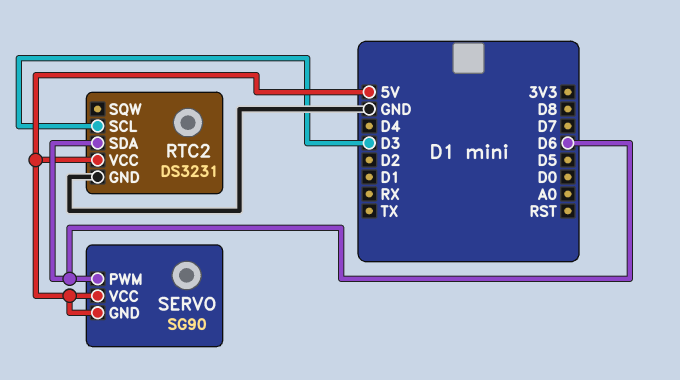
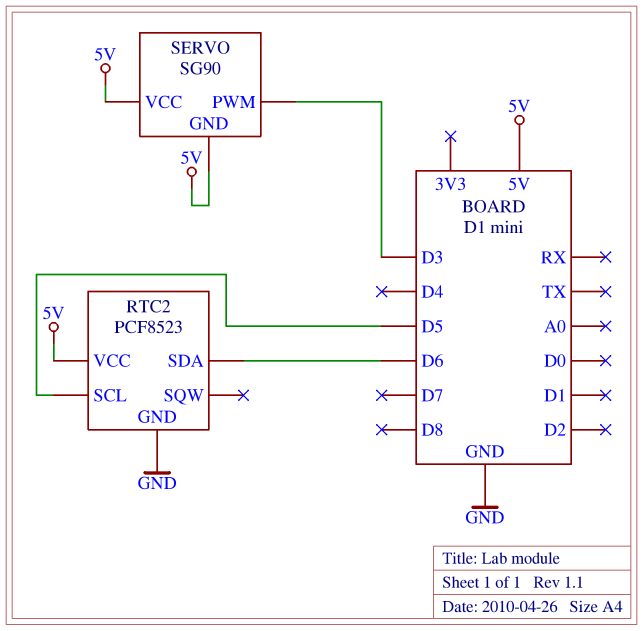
RTC2: DS3231 -> PCF8523
RTC2 pin SCL: D3 -> D5
SERVO pin PWM: D6 -> D3

